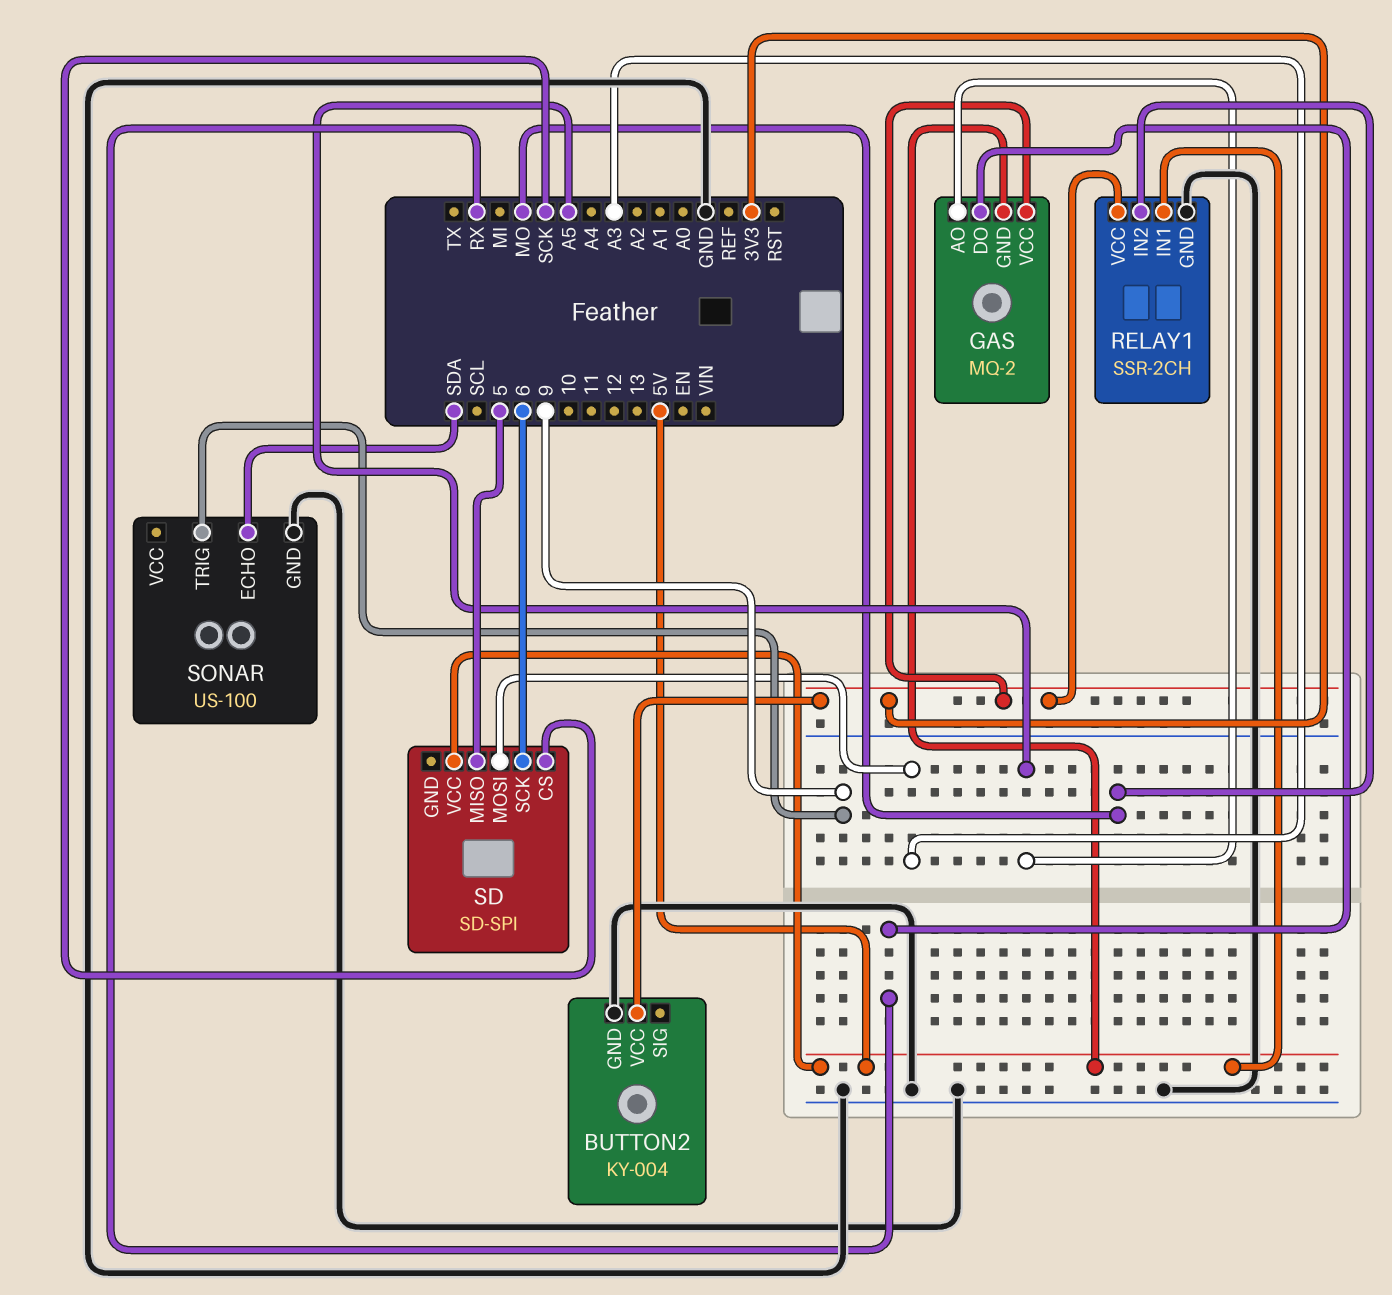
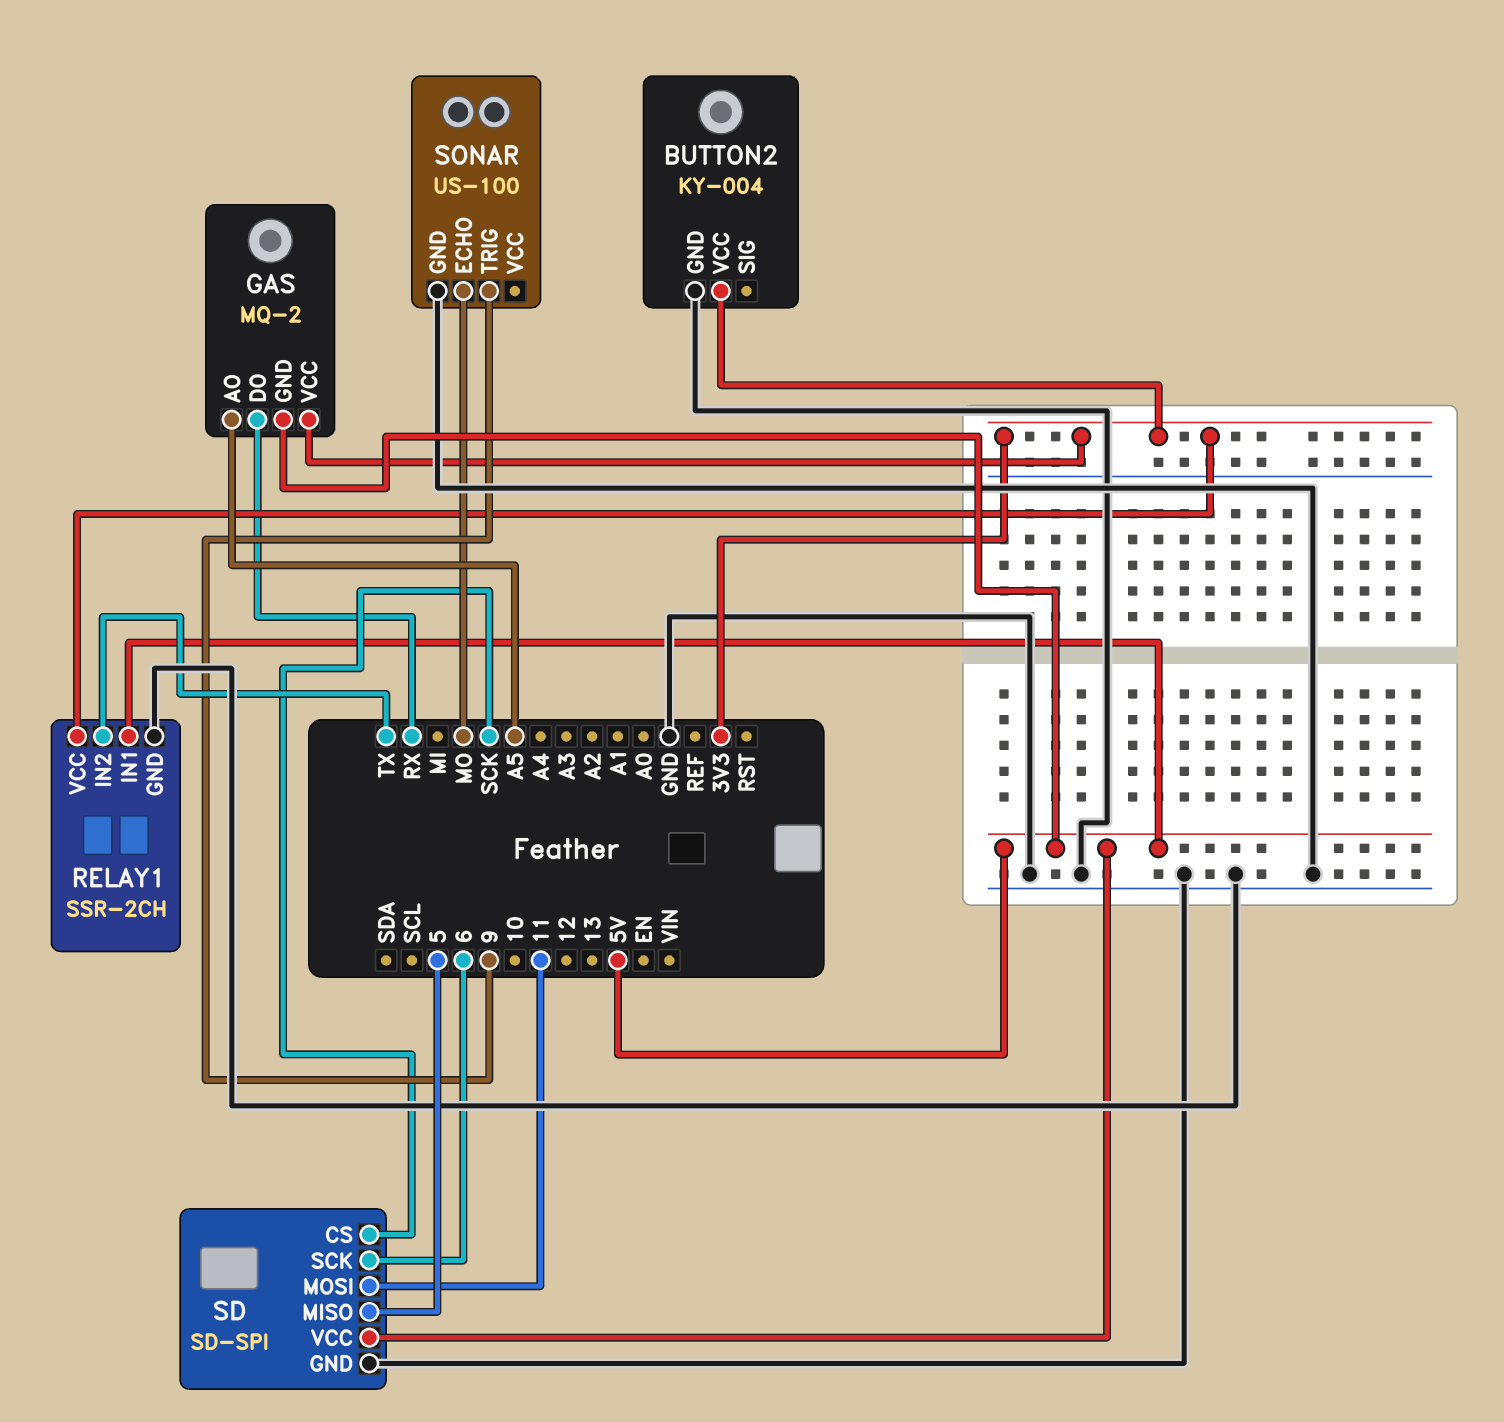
RELAY1 pin IN2: MO -> TX
SD pin GND: none -> GND
SD pin MOSI: A3 -> 11
SONAR pin ECHO: SDA -> MO

